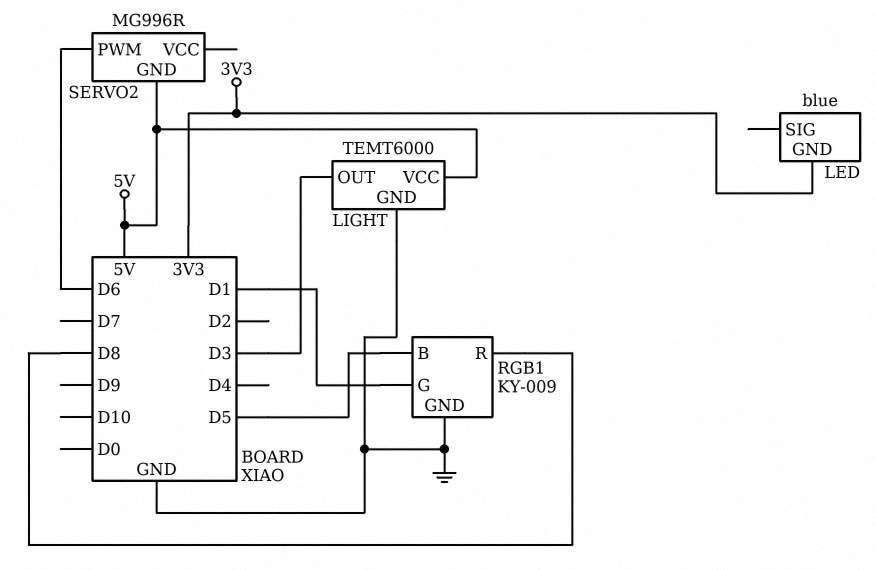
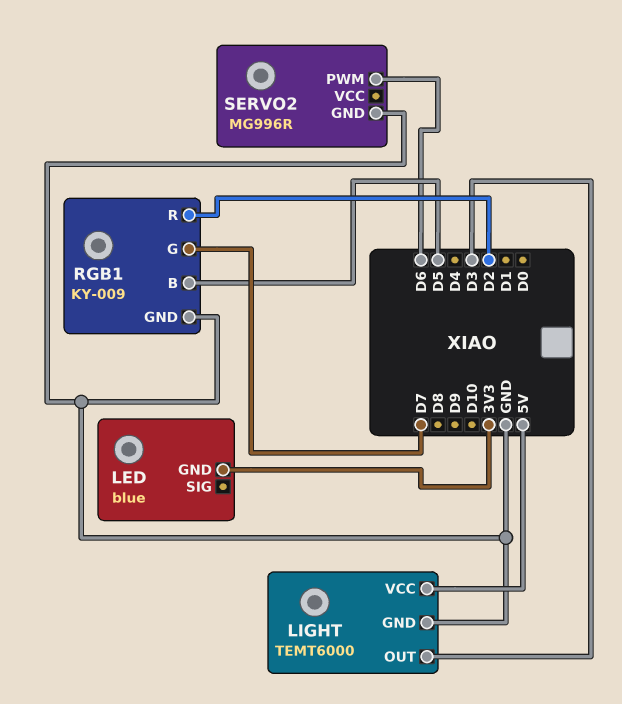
RGB1 pin G: D1 -> D7
RGB1 pin R: D8 -> D2
SERVO2 pin GND: 5V -> GND

